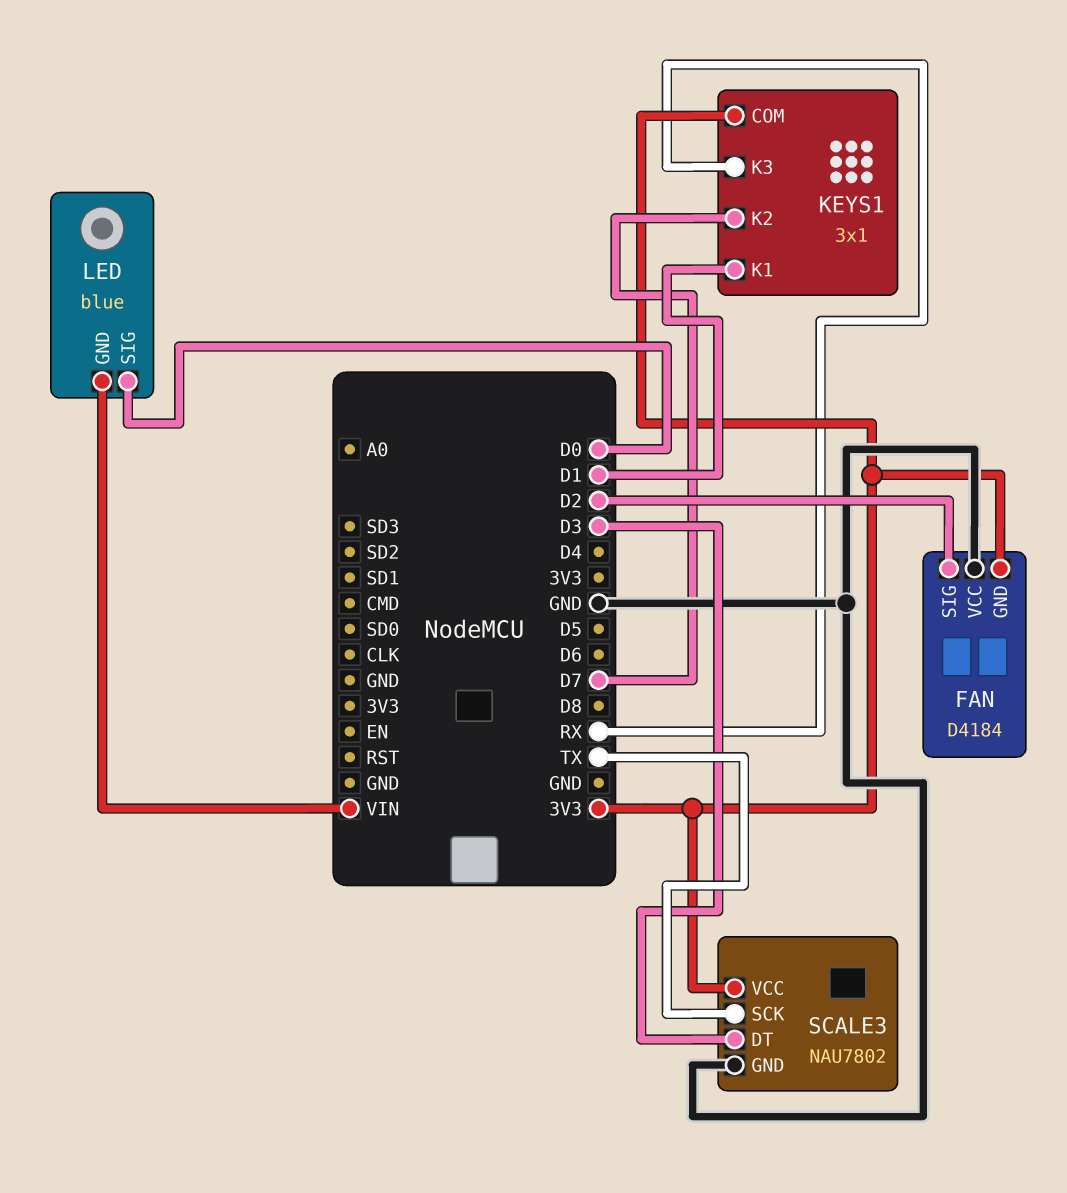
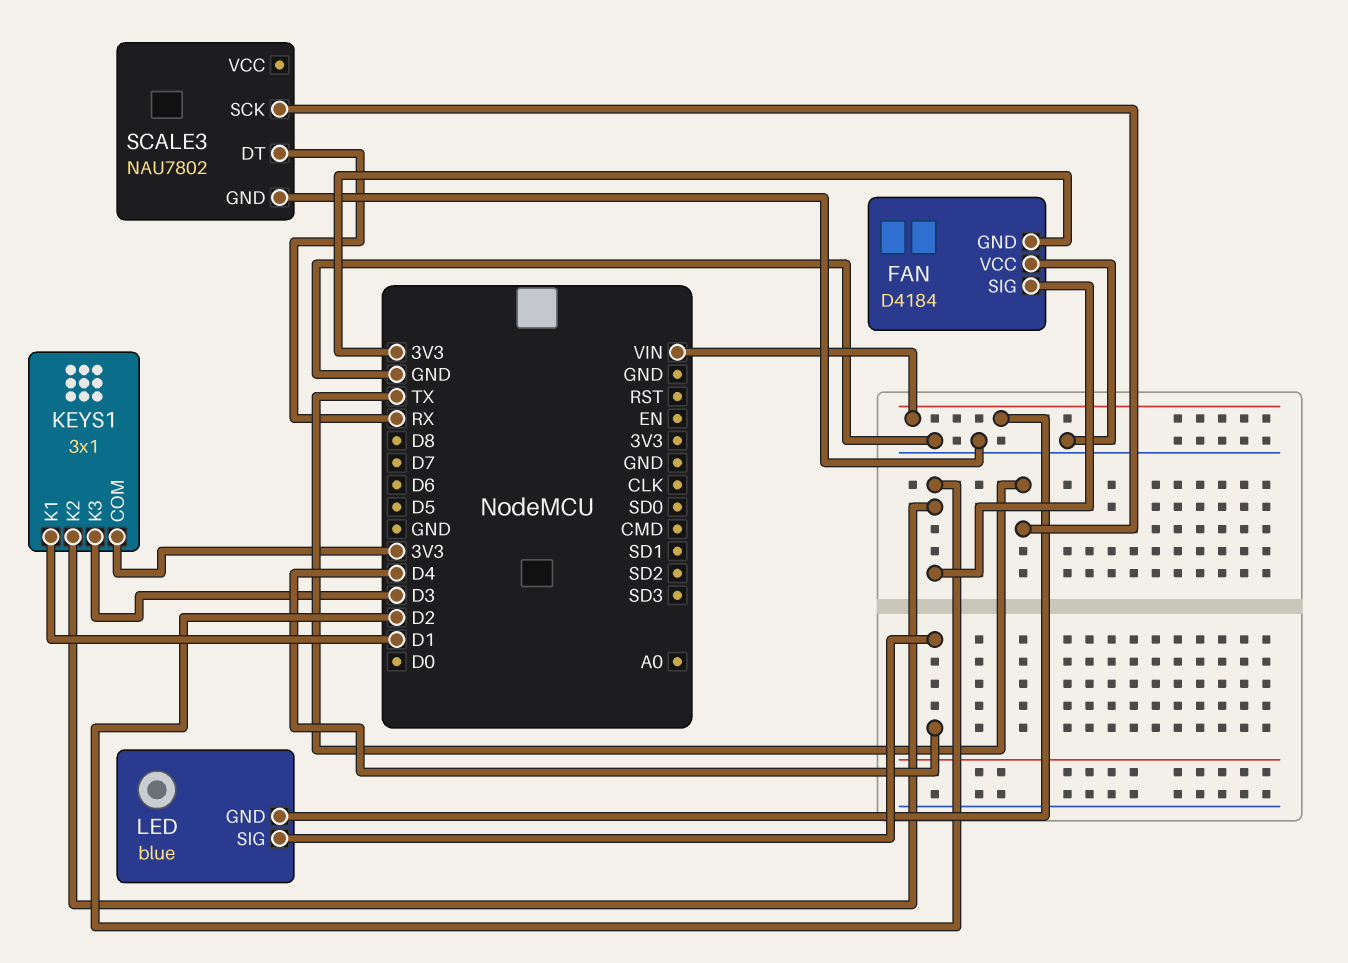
KEYS1 pin K2: D7 -> D2
KEYS1 pin K3: RX -> D3
LED pin SIG: D0 -> D4
SCALE3 pin DT: D3 -> RX
SCALE3 pin VCC: 3V3 -> none

